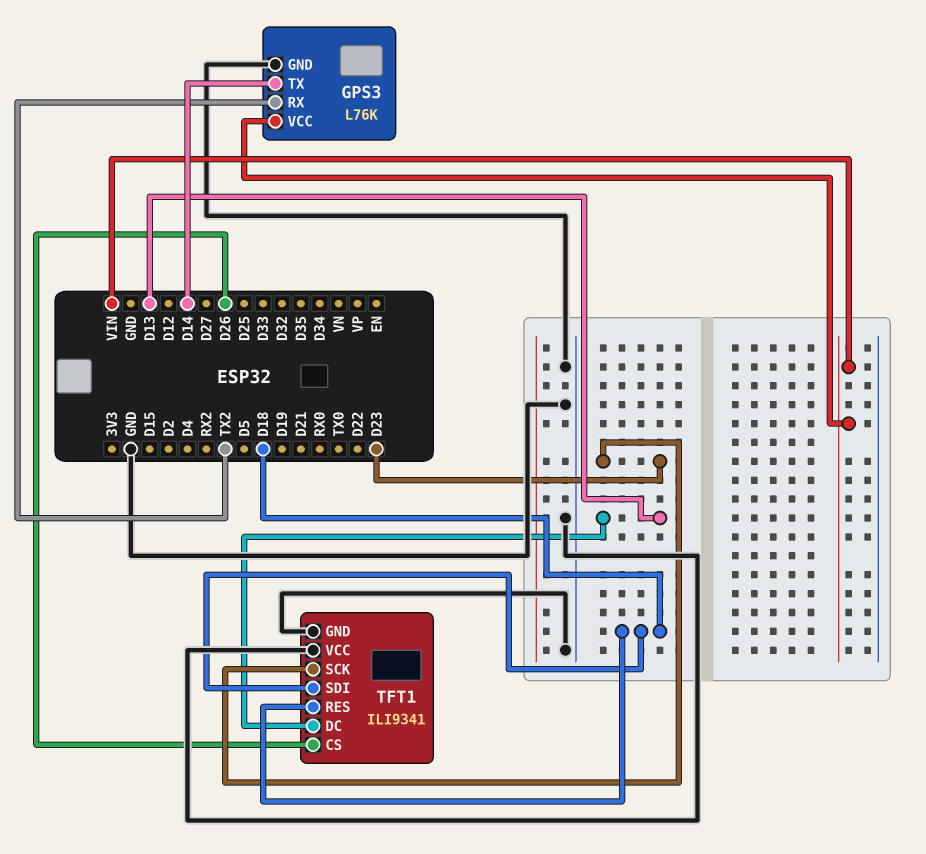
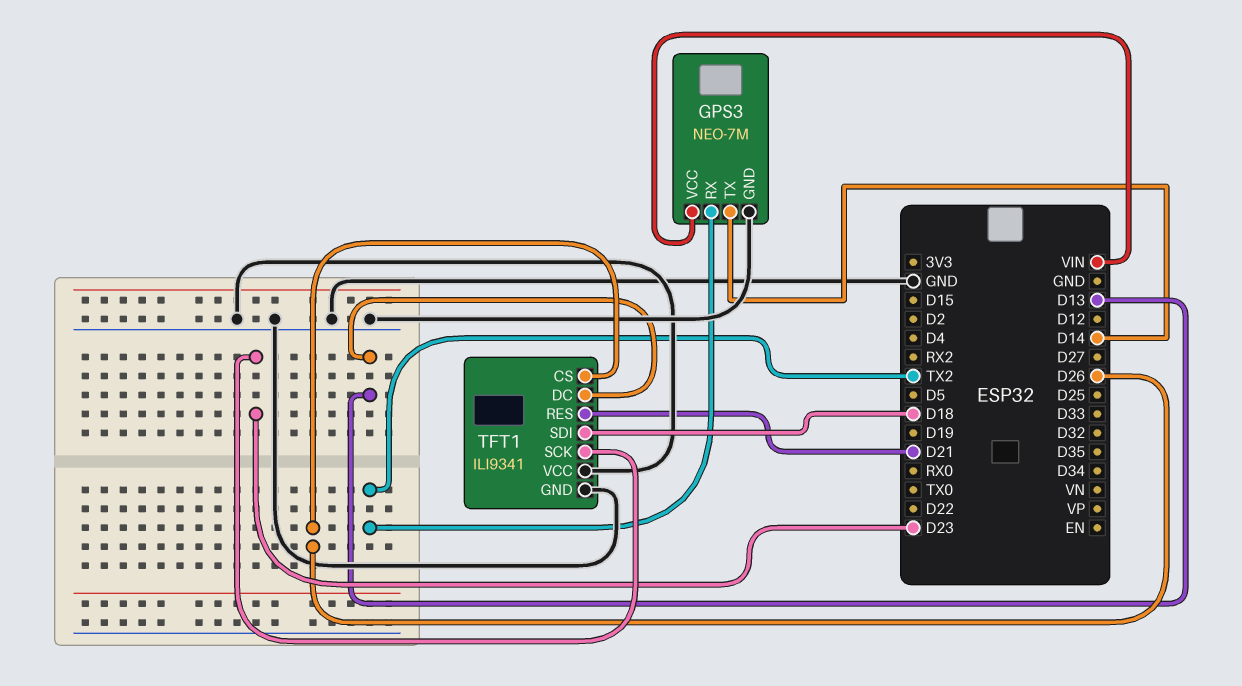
GPS3: L76K -> NEO-7M
TFT1 pin RES: D18 -> D21

